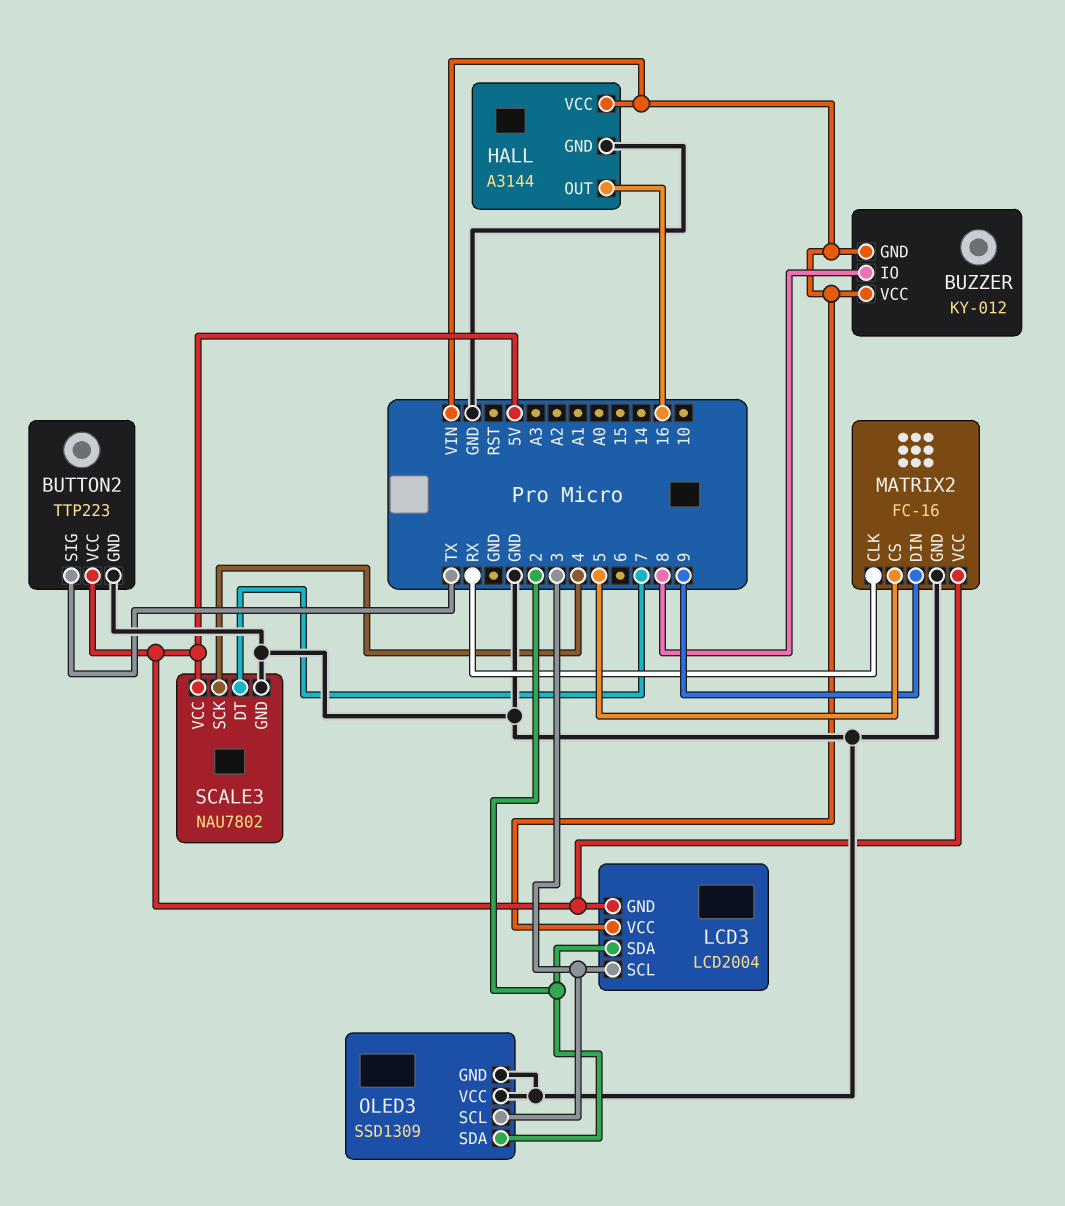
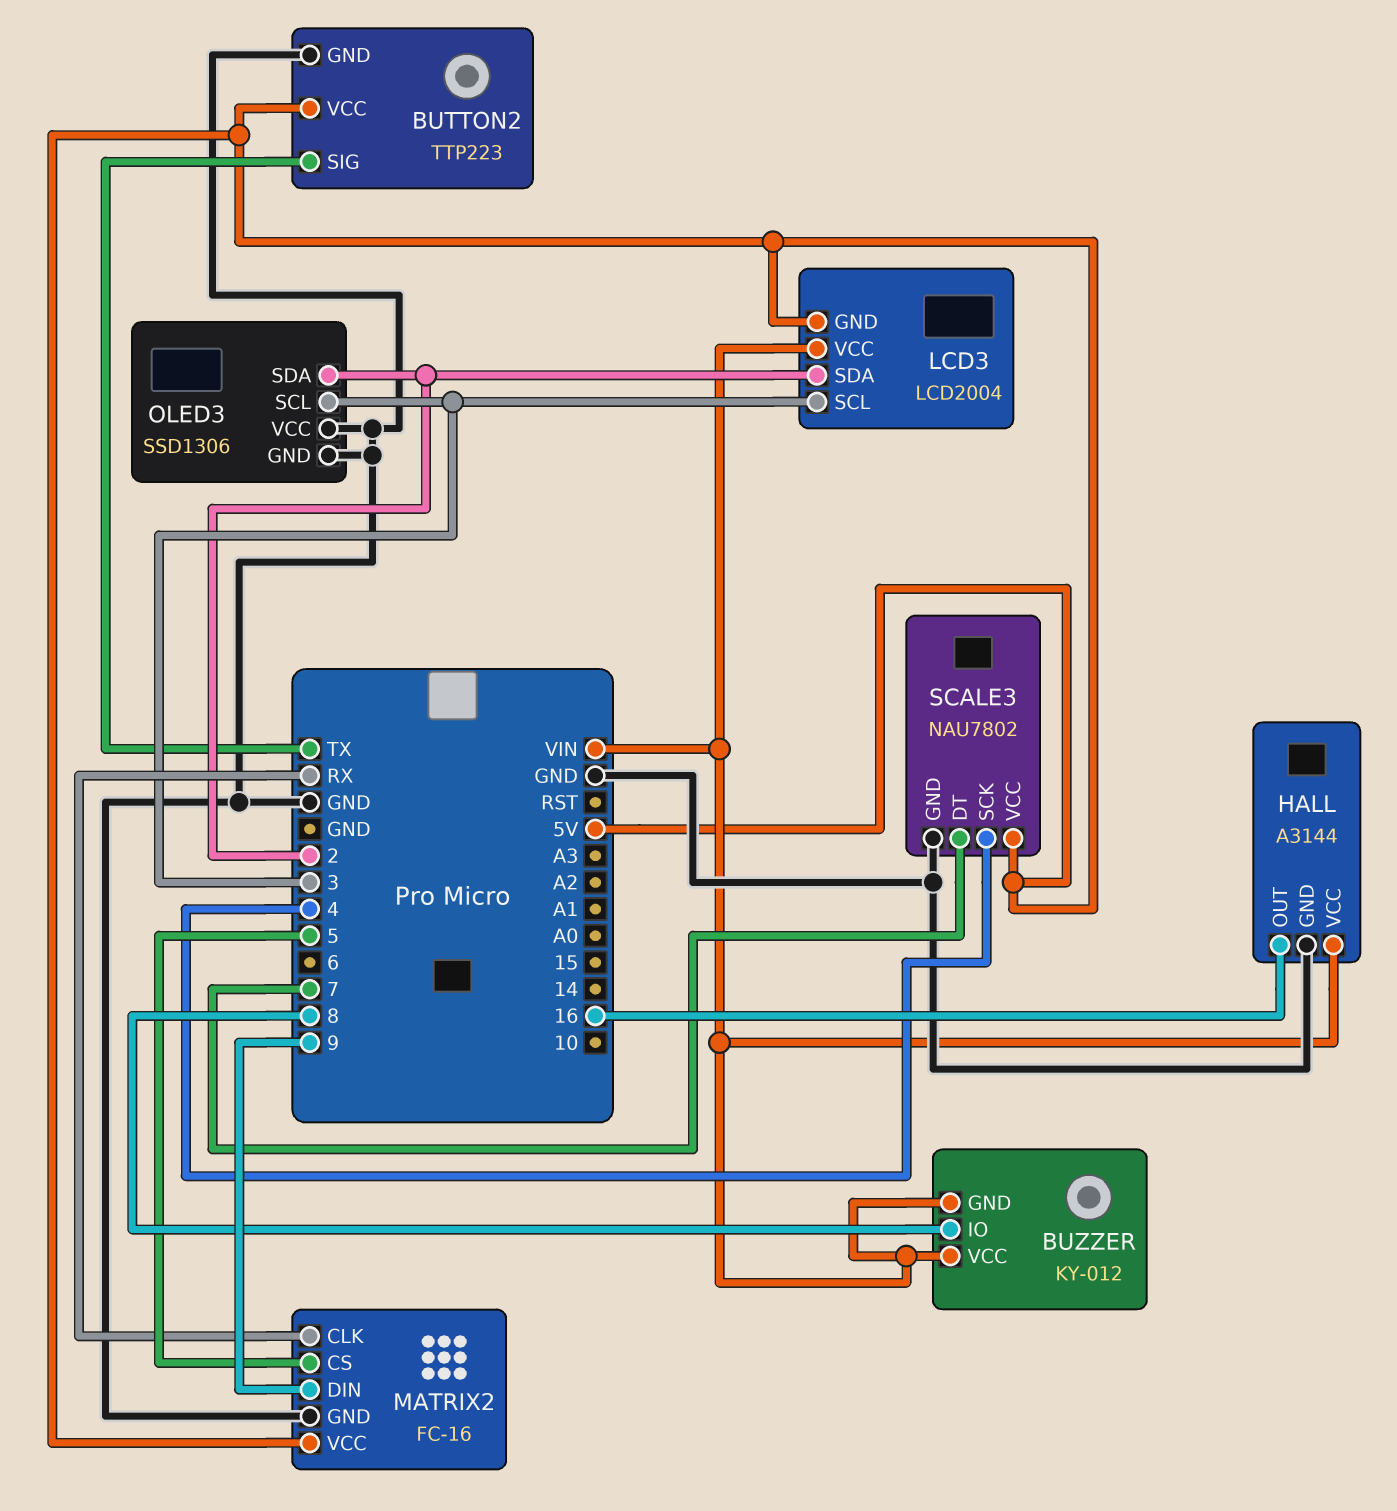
OLED3: SSD1309 -> SSD1306

